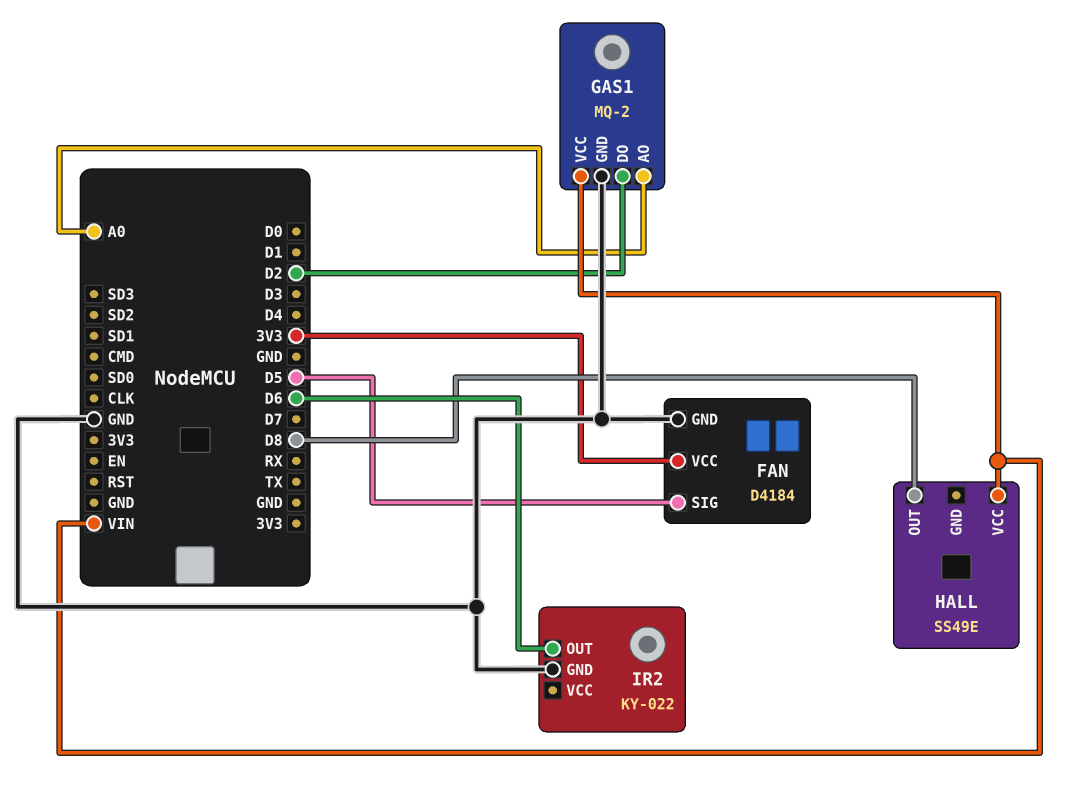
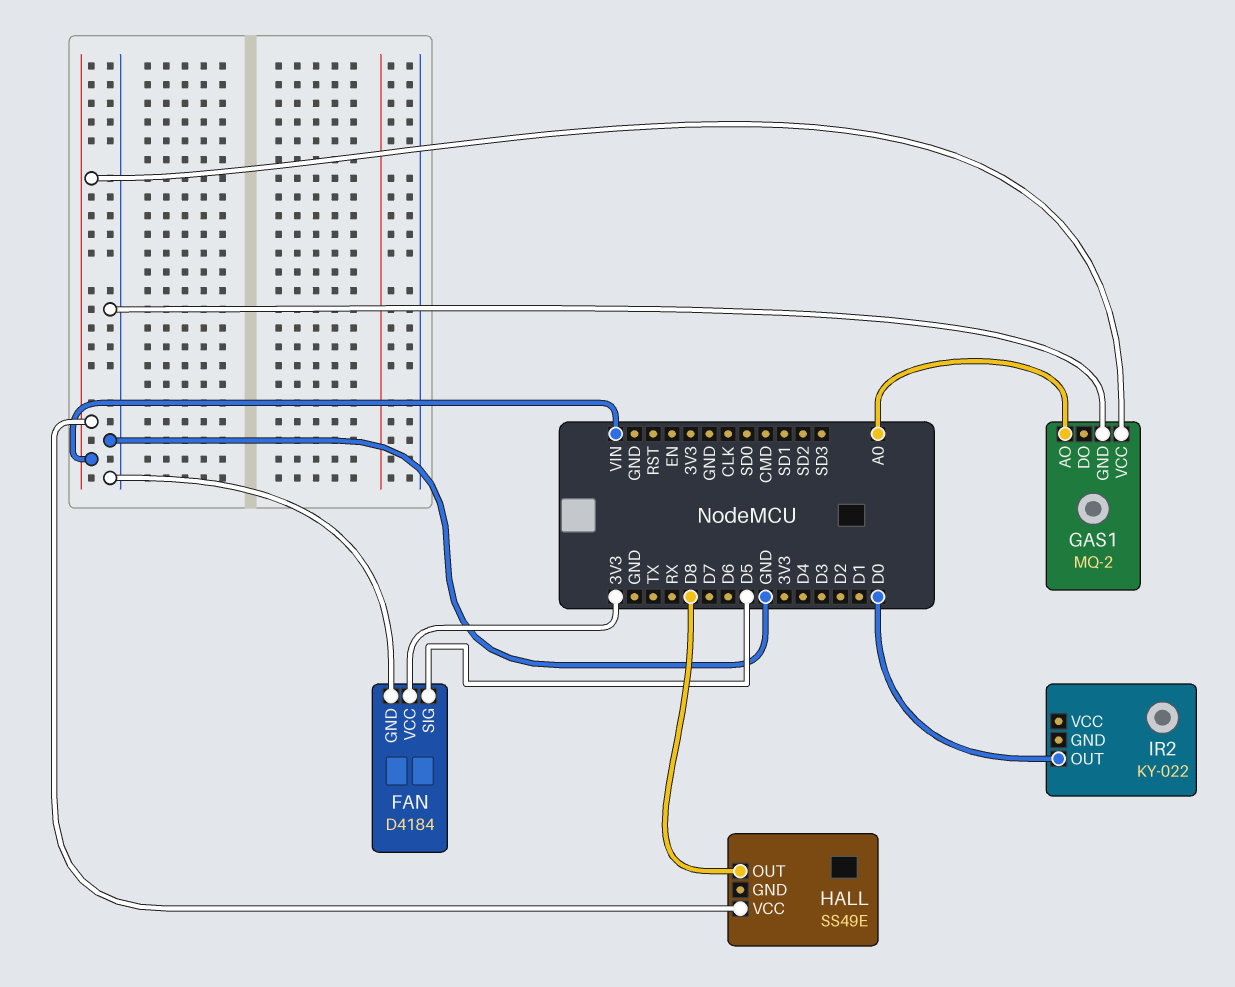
GAS1 pin DO: D2 -> none
IR2 pin GND: GND -> none
IR2 pin OUT: D6 -> D0

